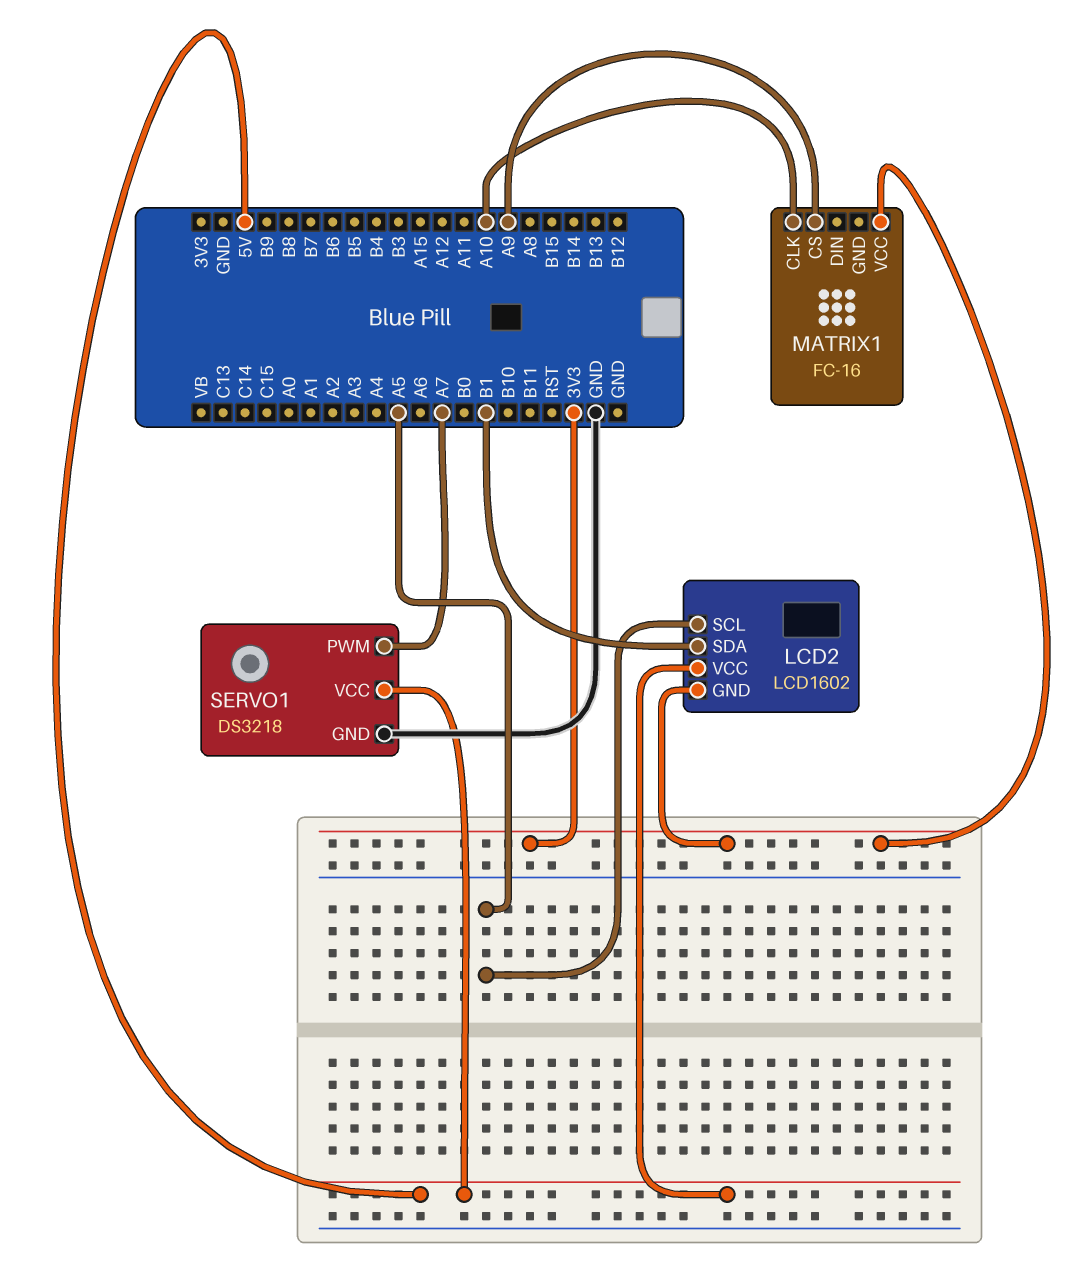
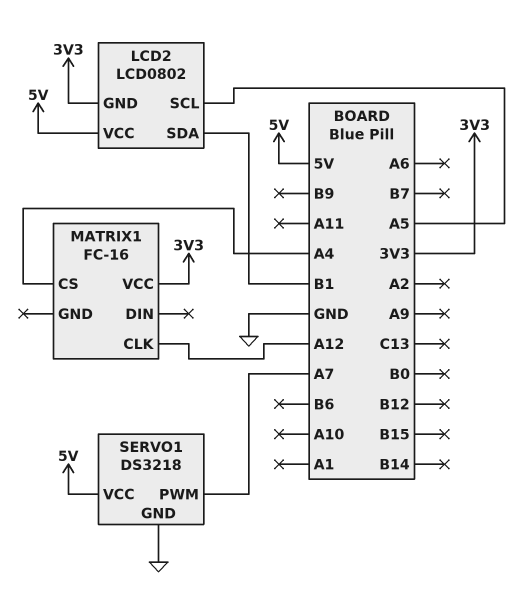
LCD2: LCD1602 -> LCD0802
MATRIX1 pin CLK: A10 -> A12
MATRIX1 pin CS: A9 -> A4

